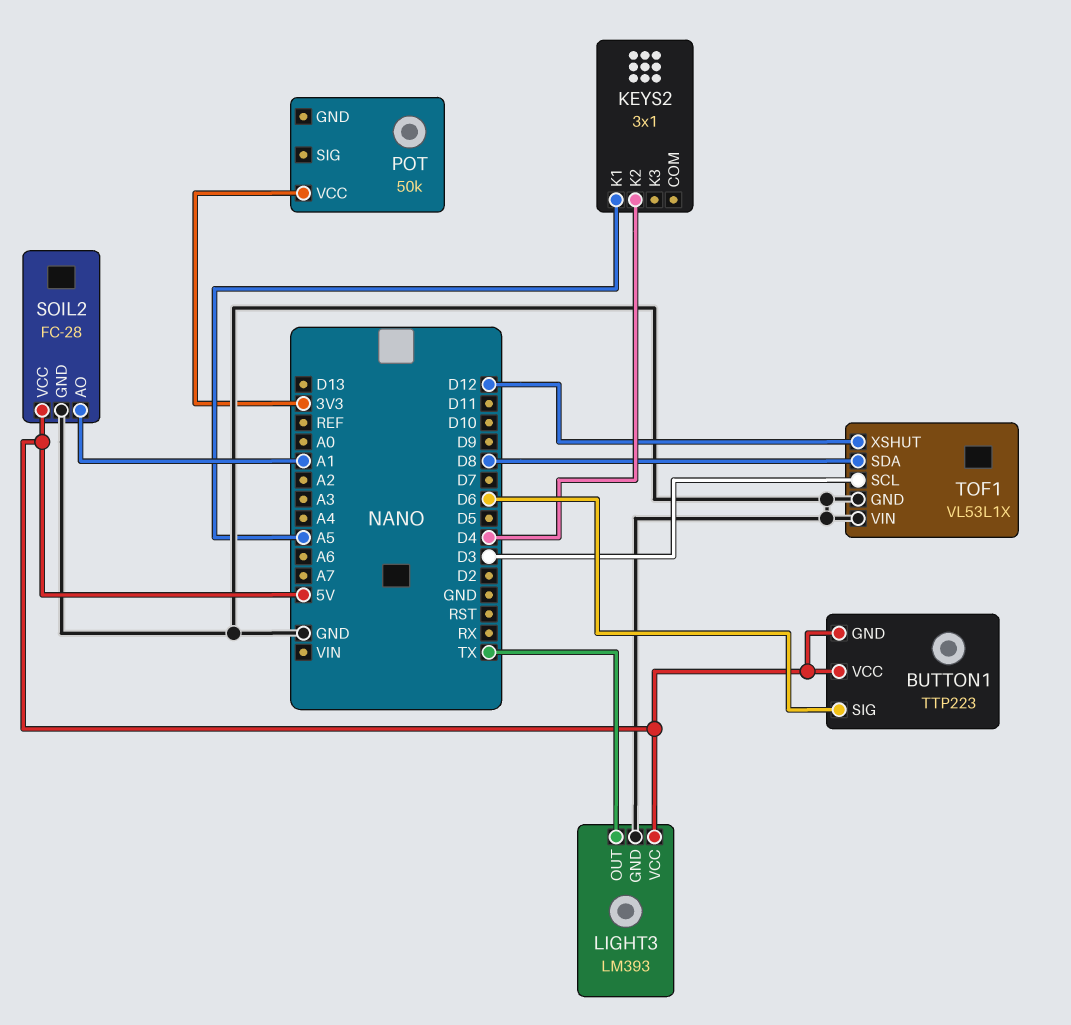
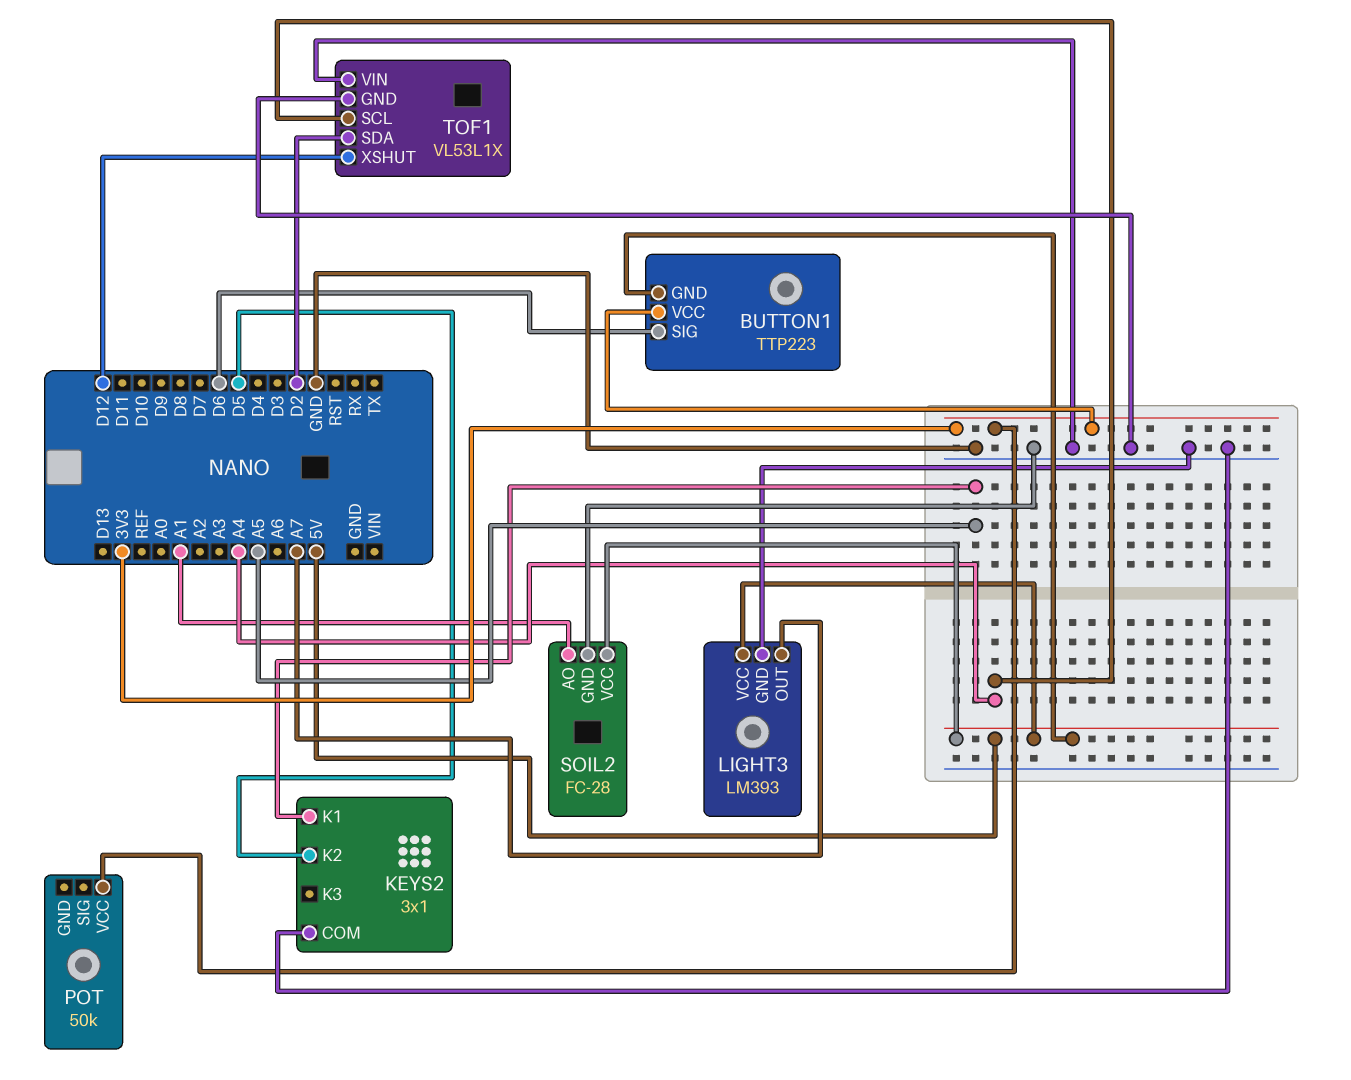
BUTTON1 pin VCC: 5V -> 3V3
KEYS2 pin COM: none -> GND
KEYS2 pin K2: D4 -> D5
LIGHT3 pin OUT: TX -> A7
TOF1 pin SCL: D3 -> A4
TOF1 pin SDA: D8 -> D2

